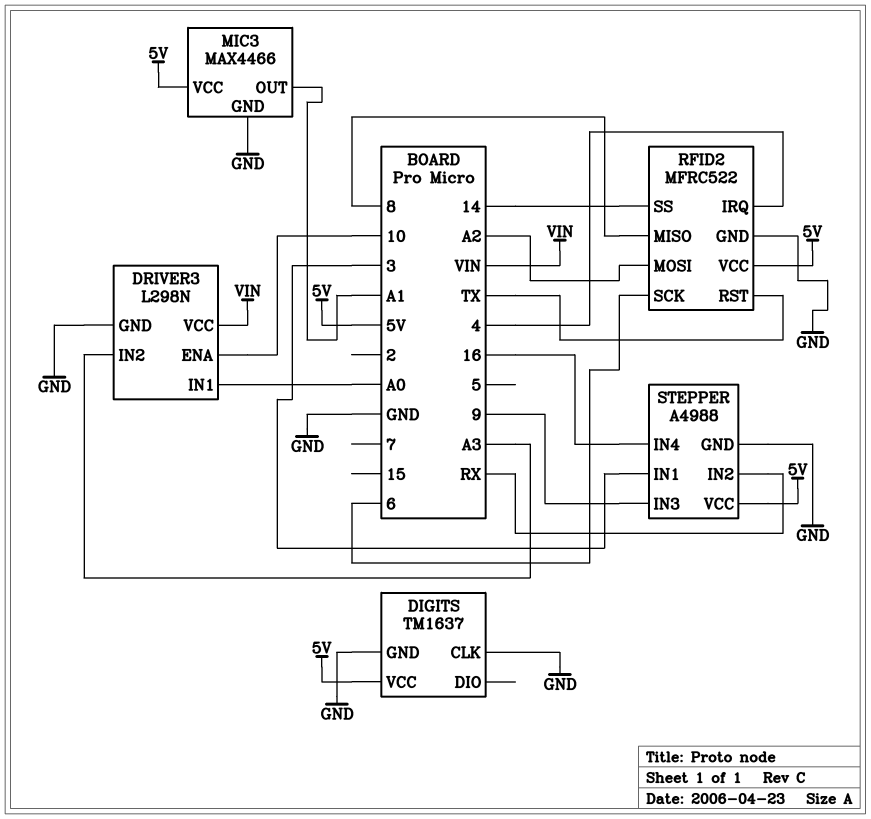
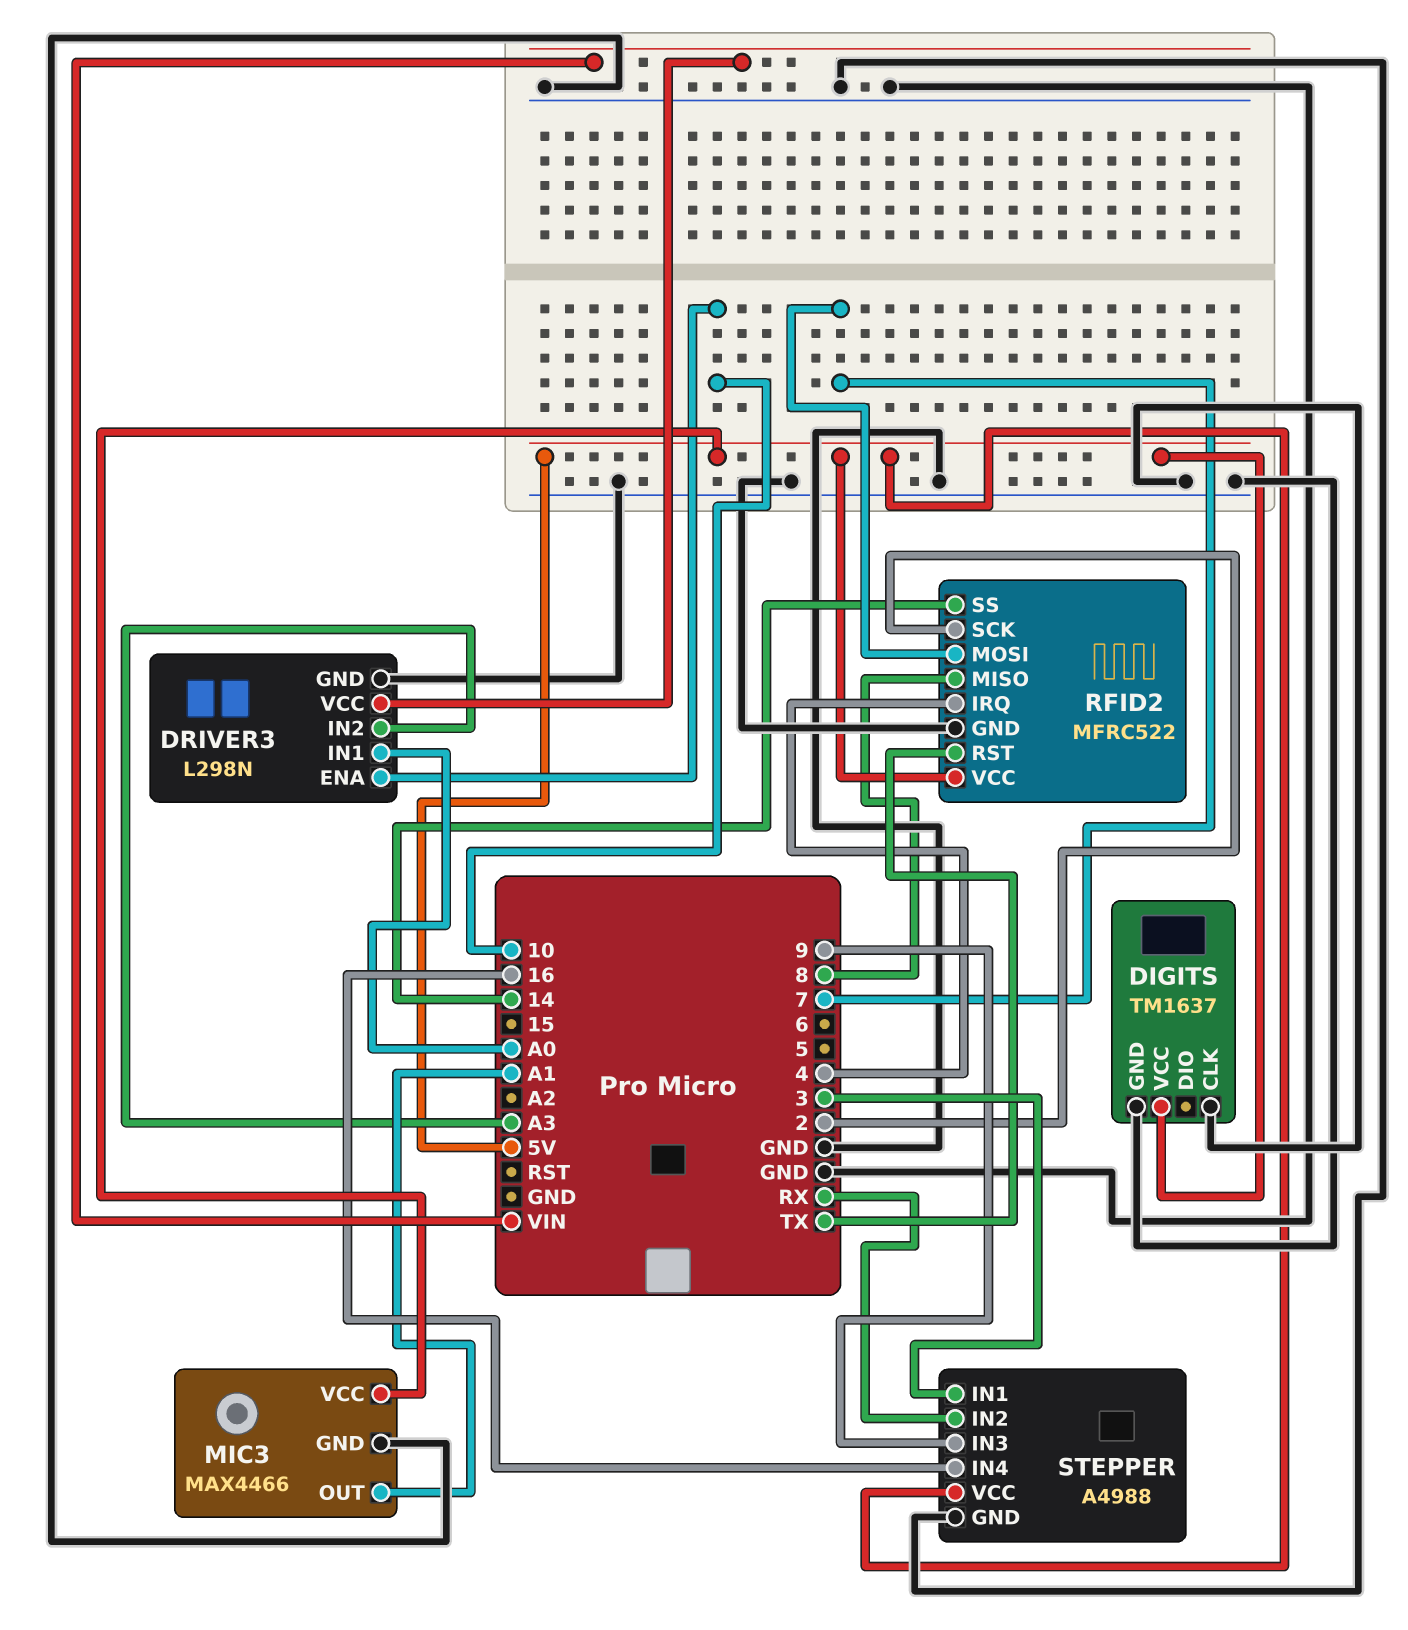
RFID2 pin MOSI: A2 -> 7
RFID2 pin SCK: 6 -> 2

